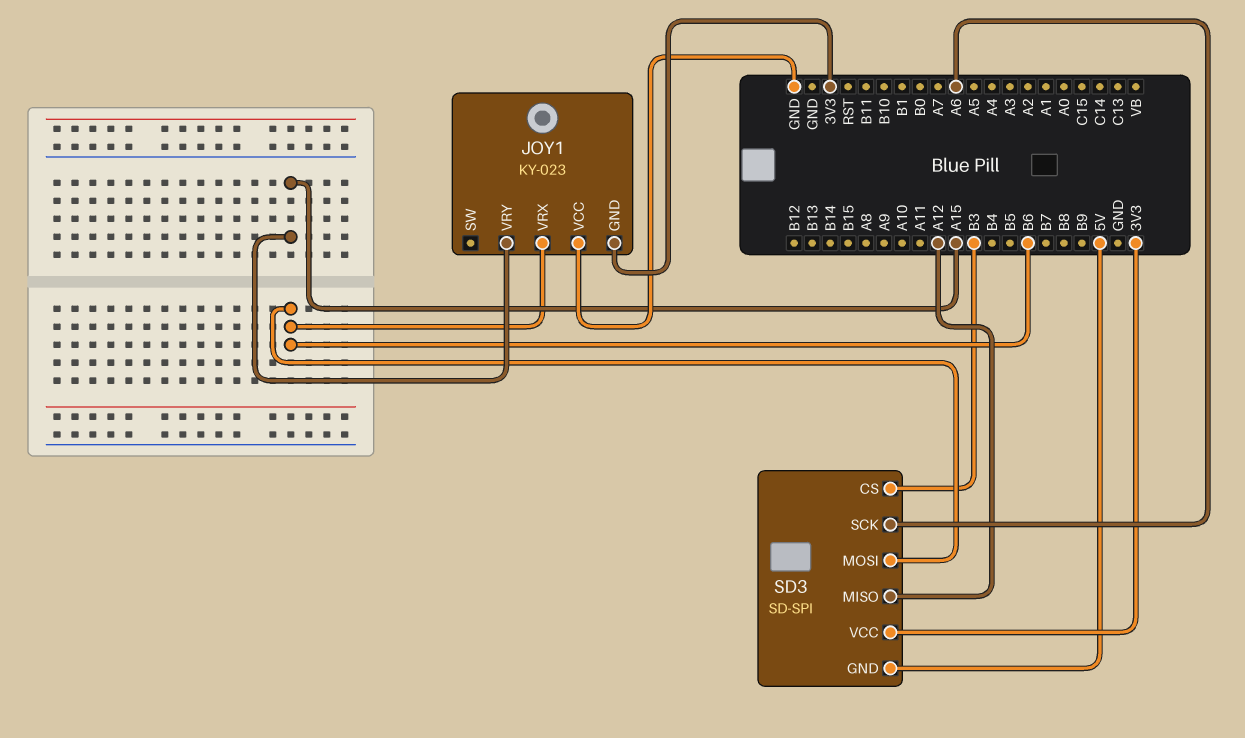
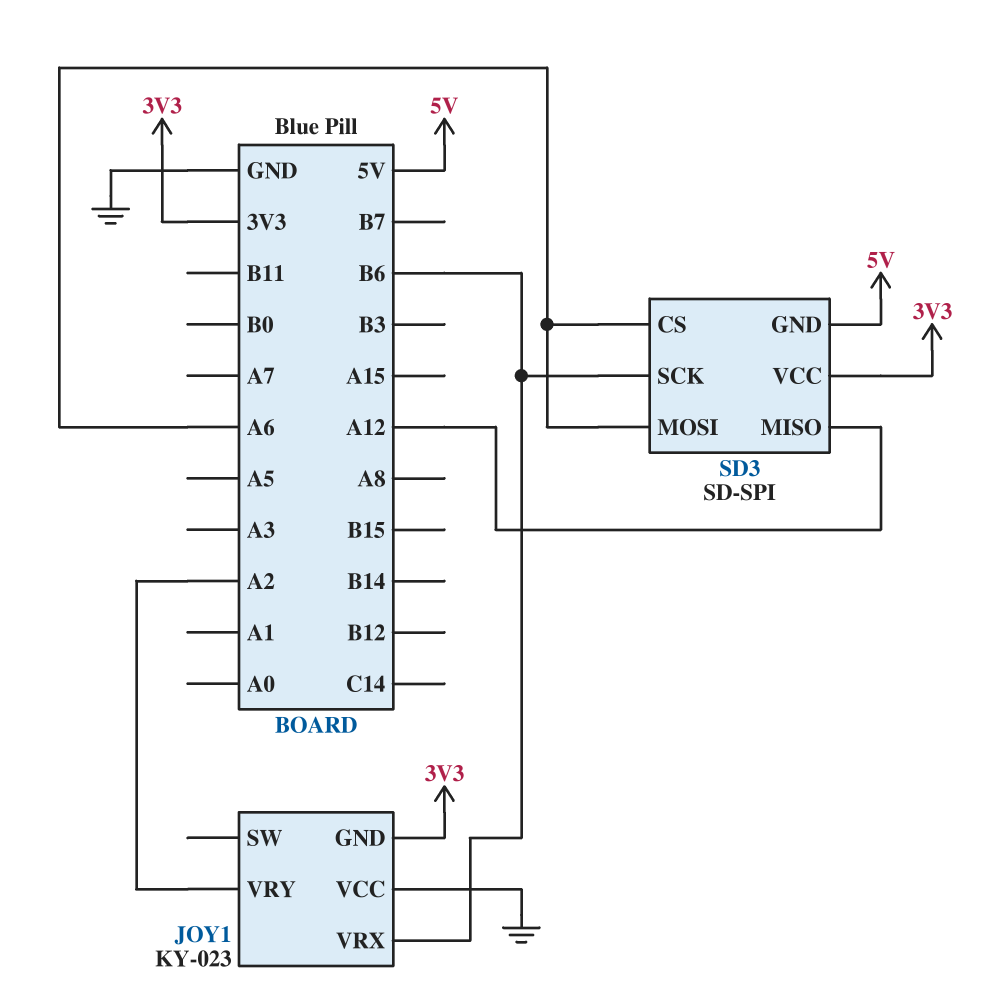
JOY1 pin VRY: A15 -> A2
SD3 pin CS: B3 -> A6
SD3 pin MOSI: B6 -> A6
SD3 pin SCK: A6 -> B6

